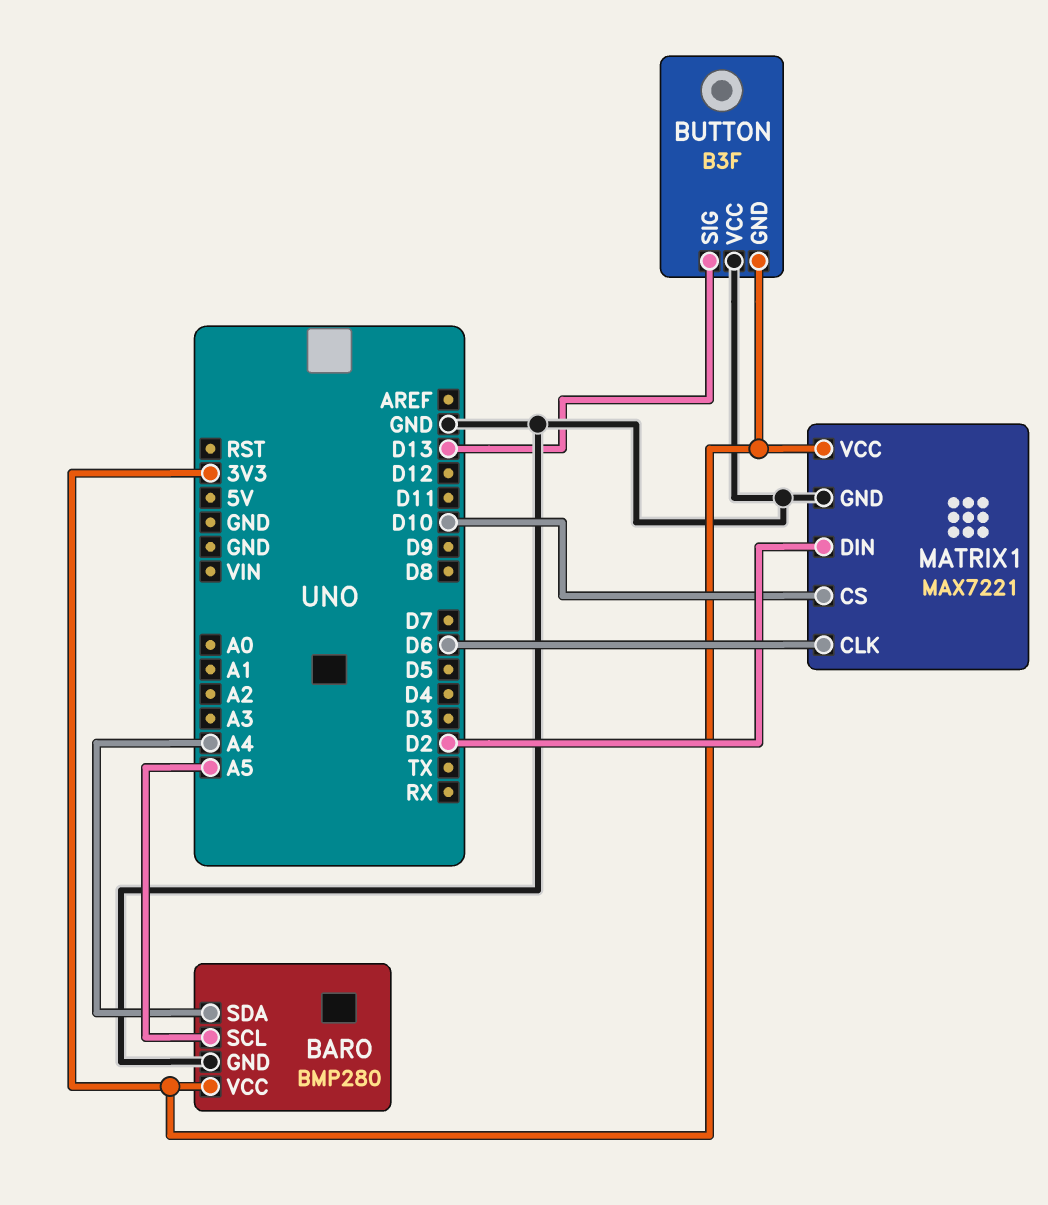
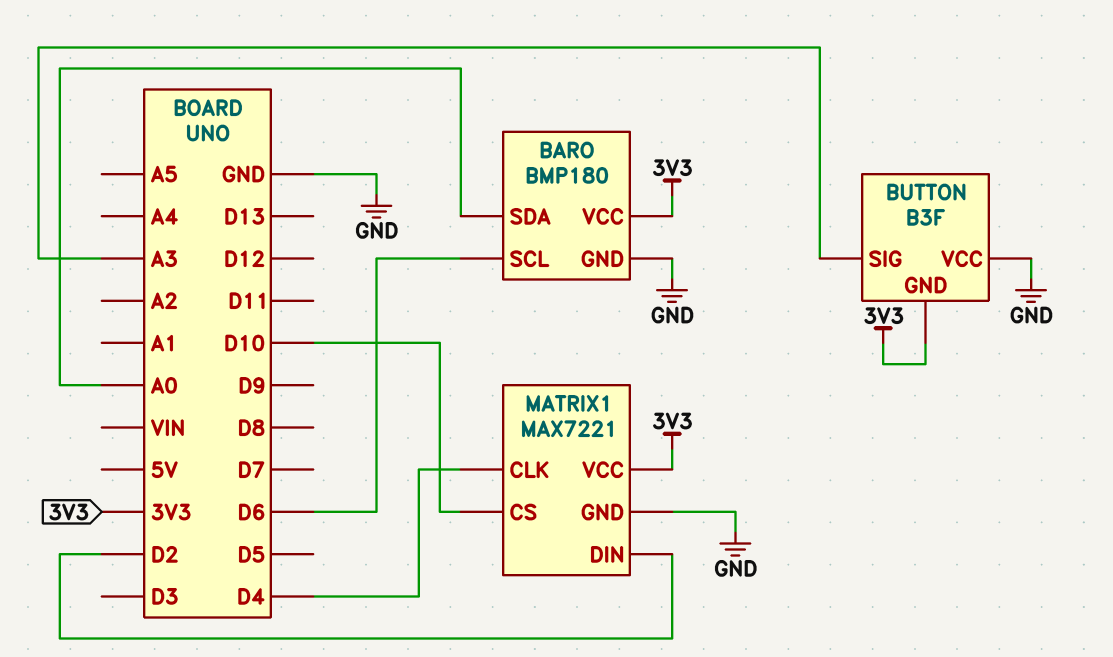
BARO: BMP280 -> BMP180
BARO pin SCL: A5 -> D6
BARO pin SDA: A4 -> A0
BUTTON pin SIG: D13 -> A3
MATRIX1 pin CLK: D6 -> D4

